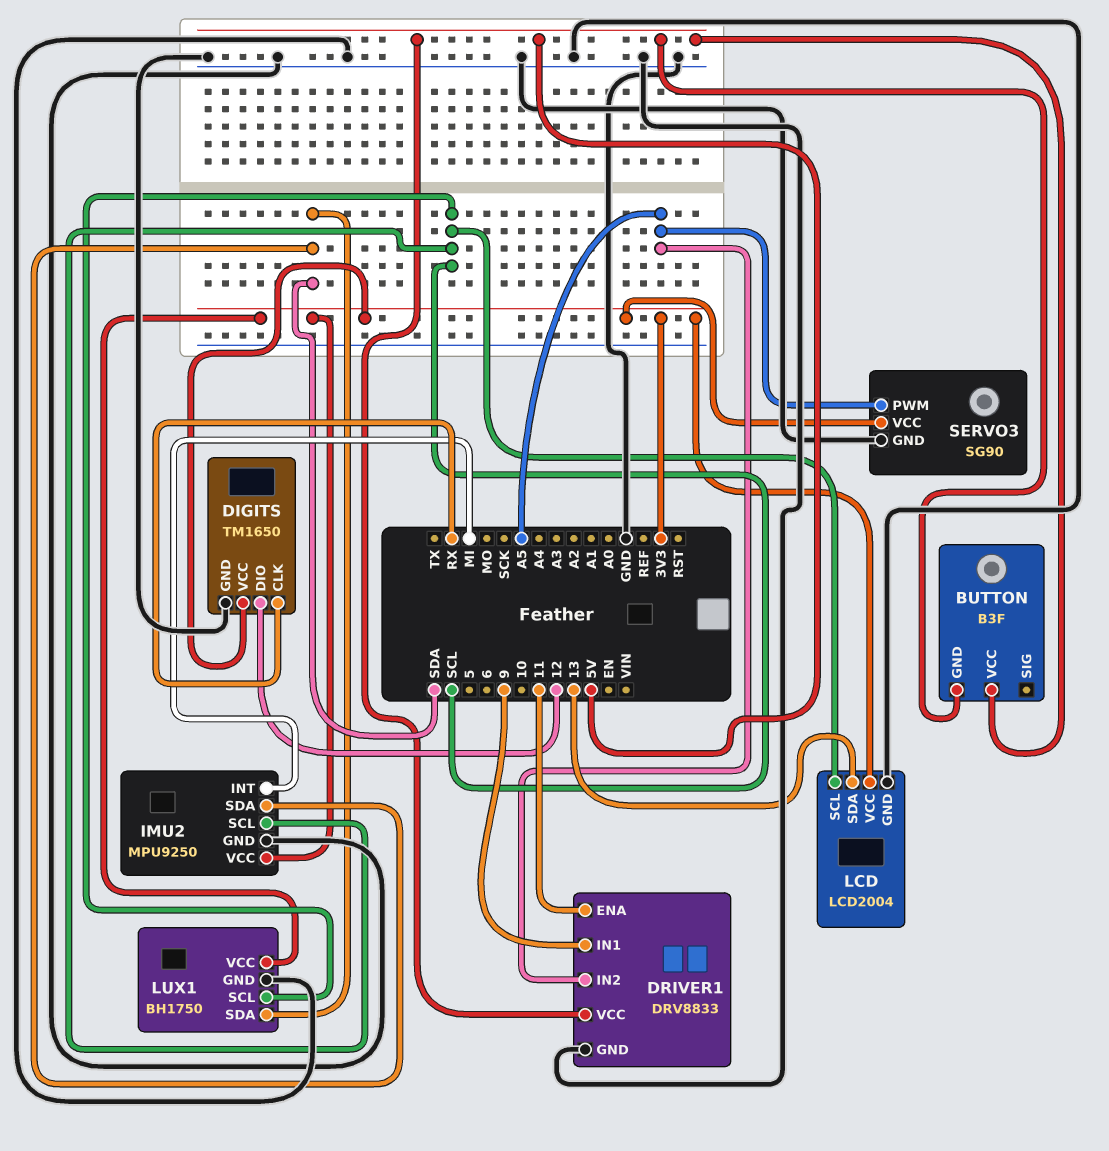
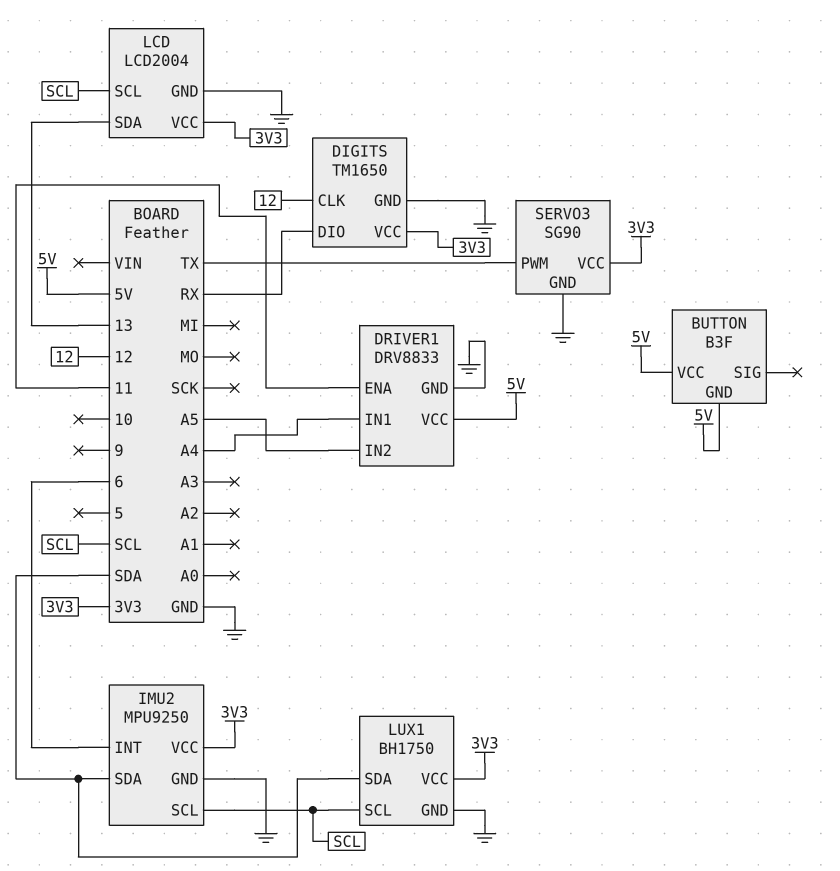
DIGITS pin CLK: RX -> 12
DIGITS pin DIO: 12 -> RX
DRIVER1 pin IN1: 9 -> A4
IMU2 pin INT: MI -> 6
SERVO3 pin PWM: A5 -> TX

